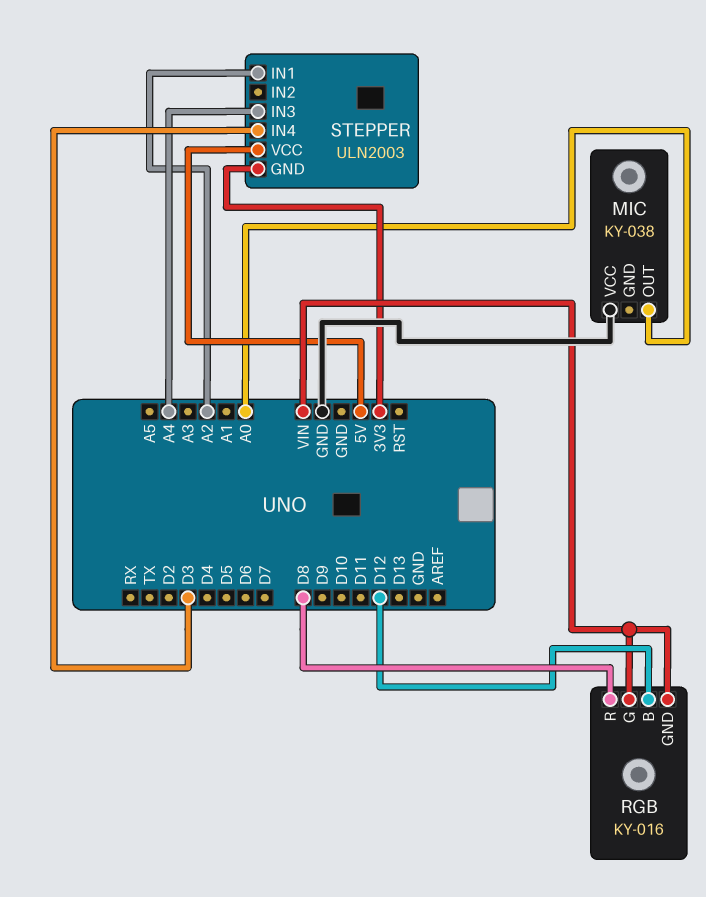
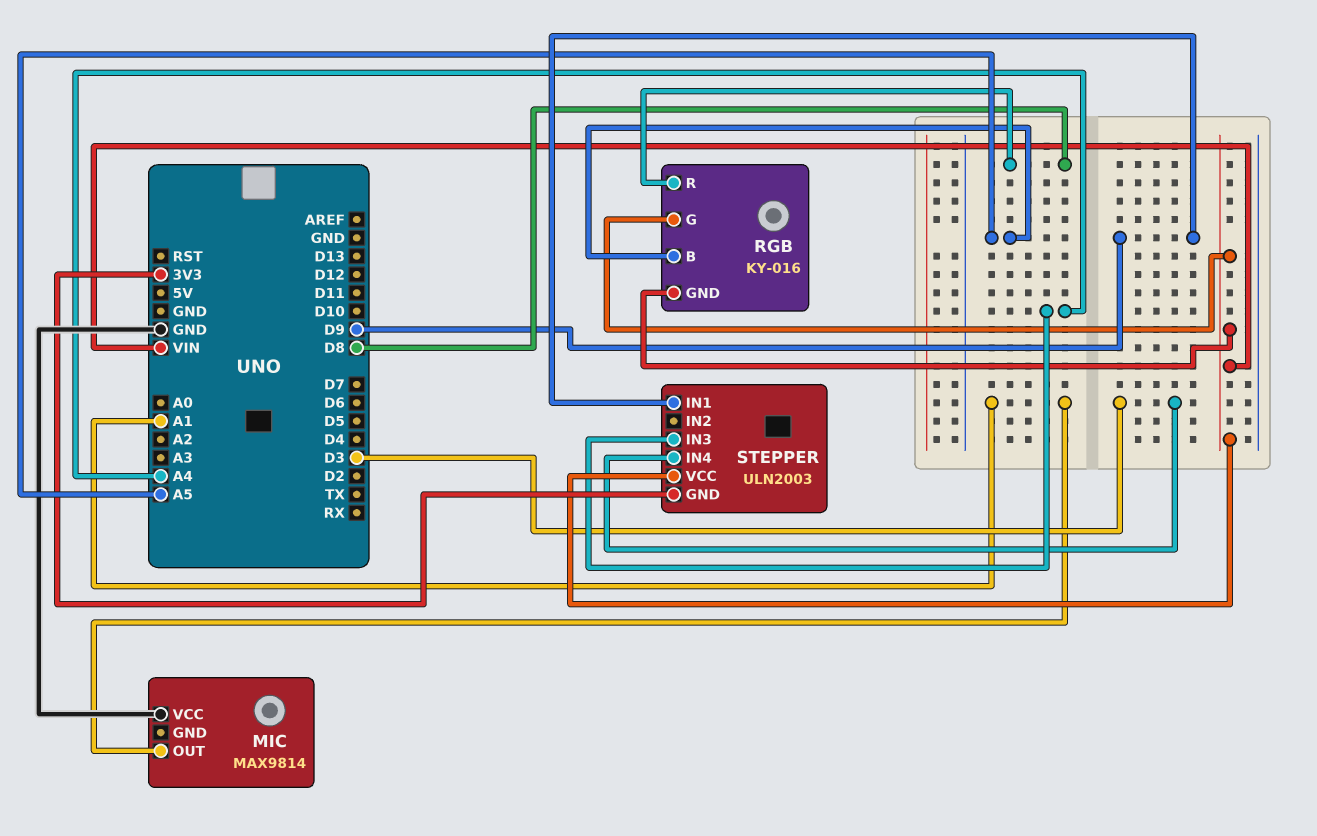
MIC: KY-038 -> MAX9814
MIC pin OUT: A0 -> A1
RGB pin B: D12 -> A5
STEPPER pin IN1: A2 -> D9
STEPPER pin VCC: 5V -> VIN

